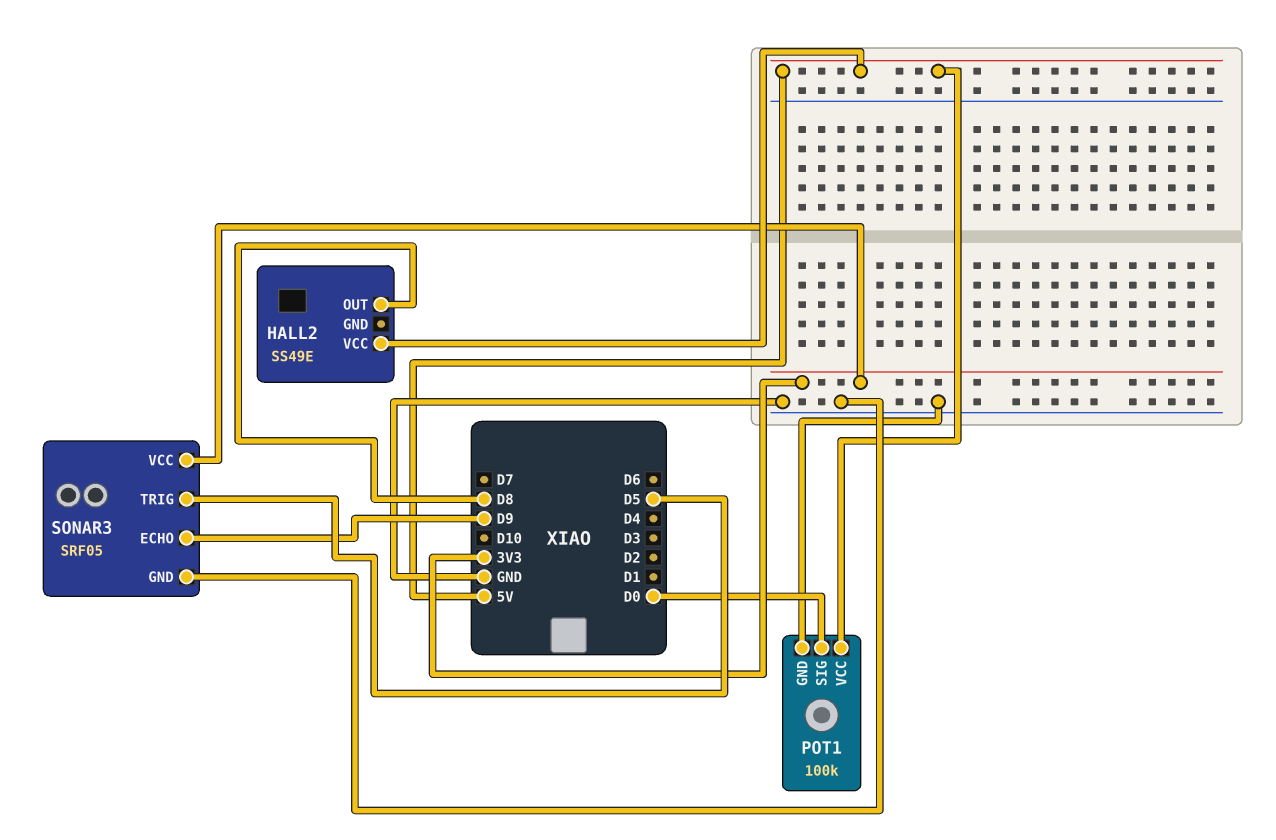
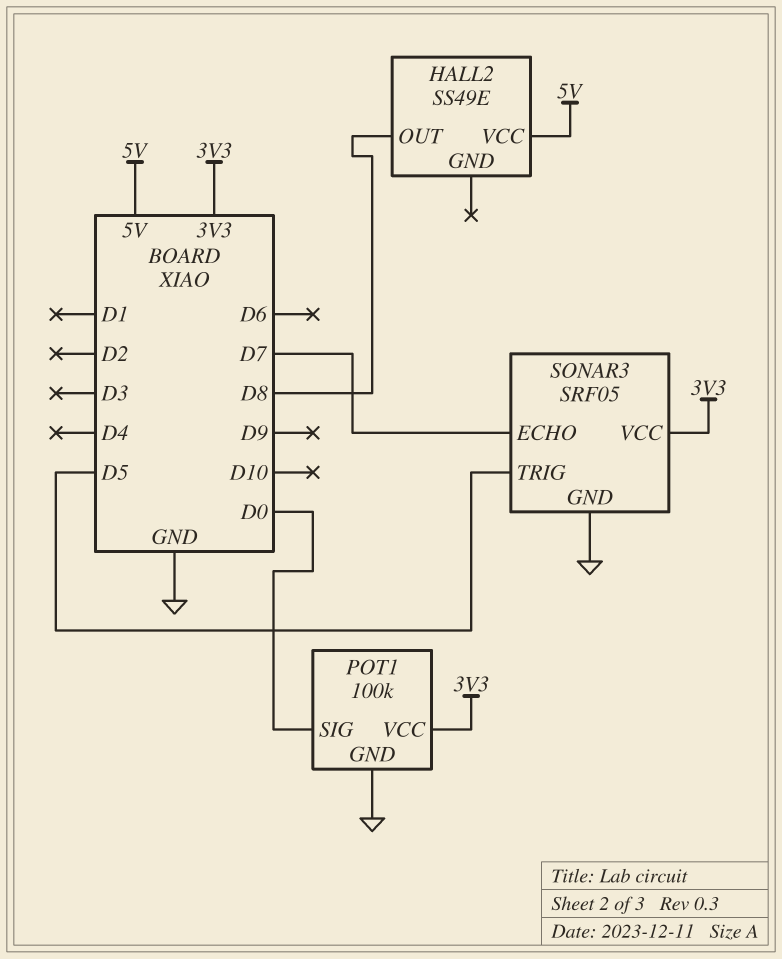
POT1 pin VCC: 5V -> 3V3
SONAR3 pin ECHO: D9 -> D7

